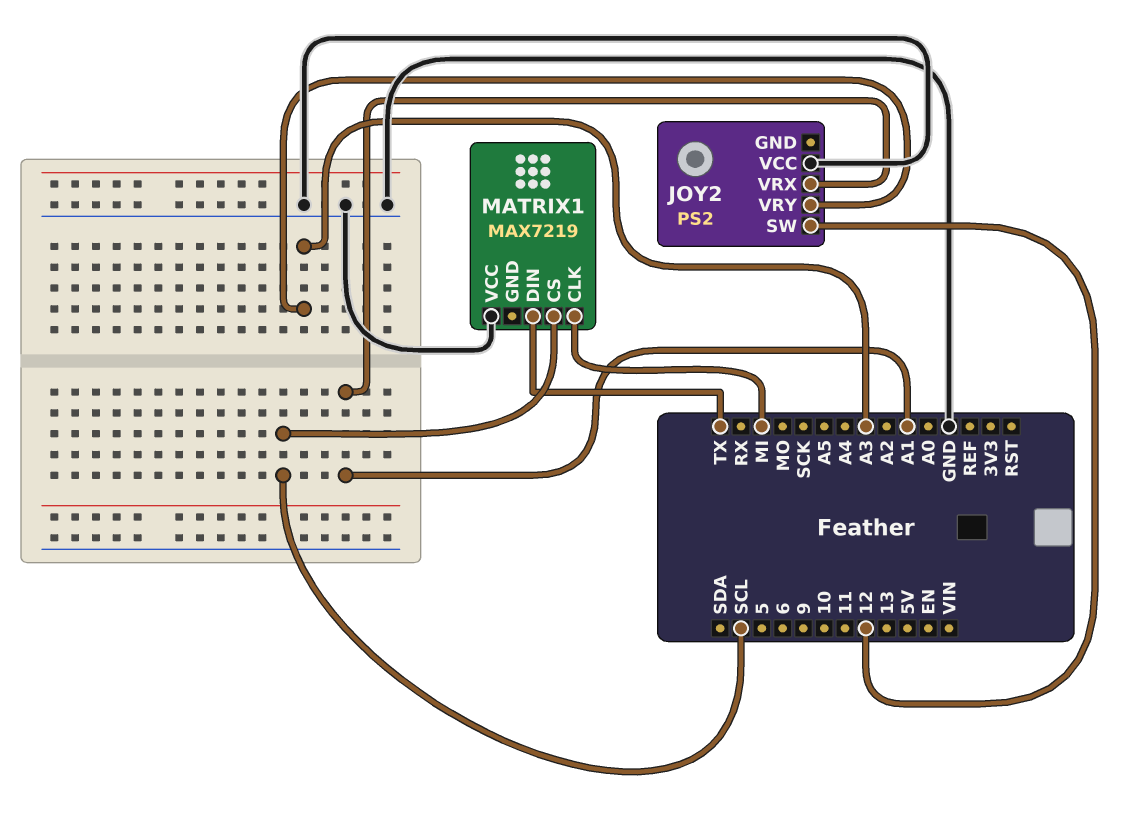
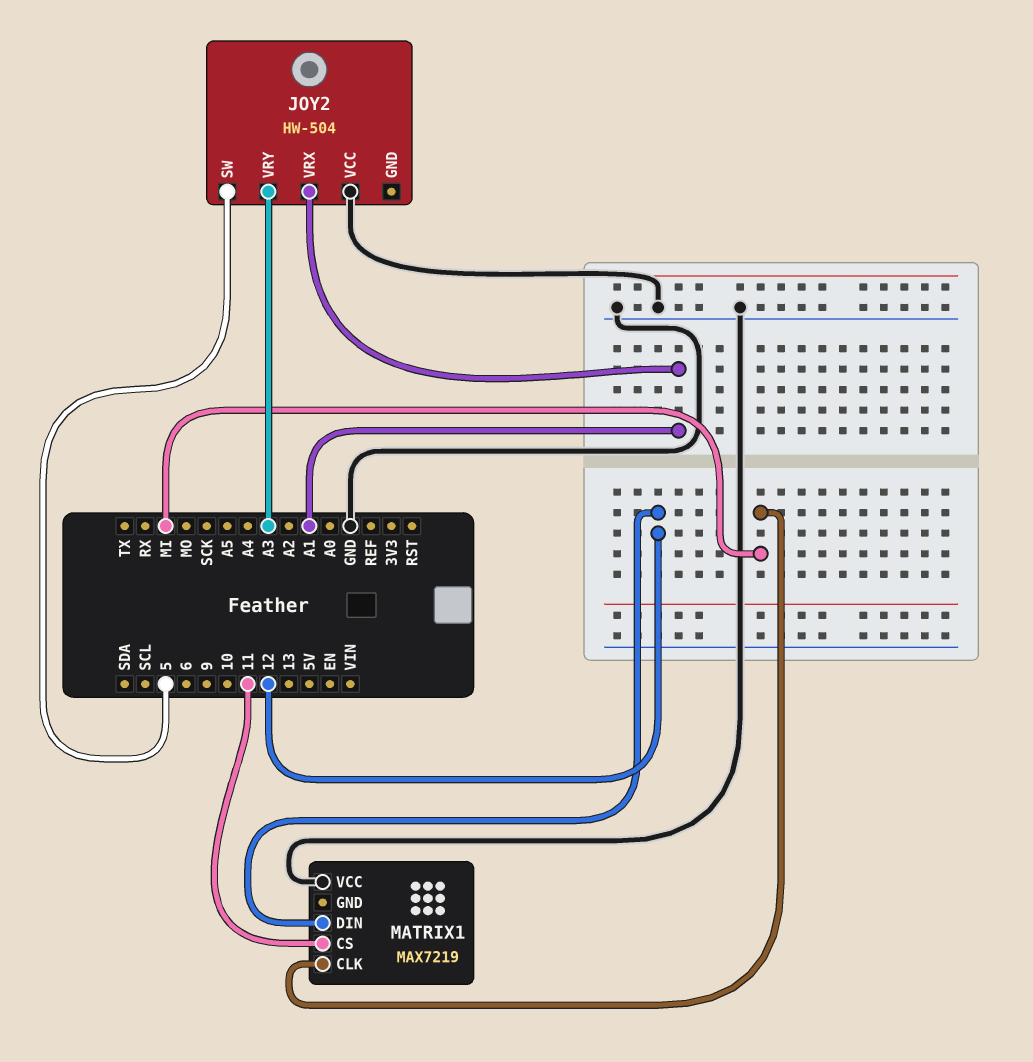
JOY2: PS2 -> HW-504
JOY2 pin SW: 12 -> 5
MATRIX1 pin CS: SCL -> 11
MATRIX1 pin DIN: TX -> 12

